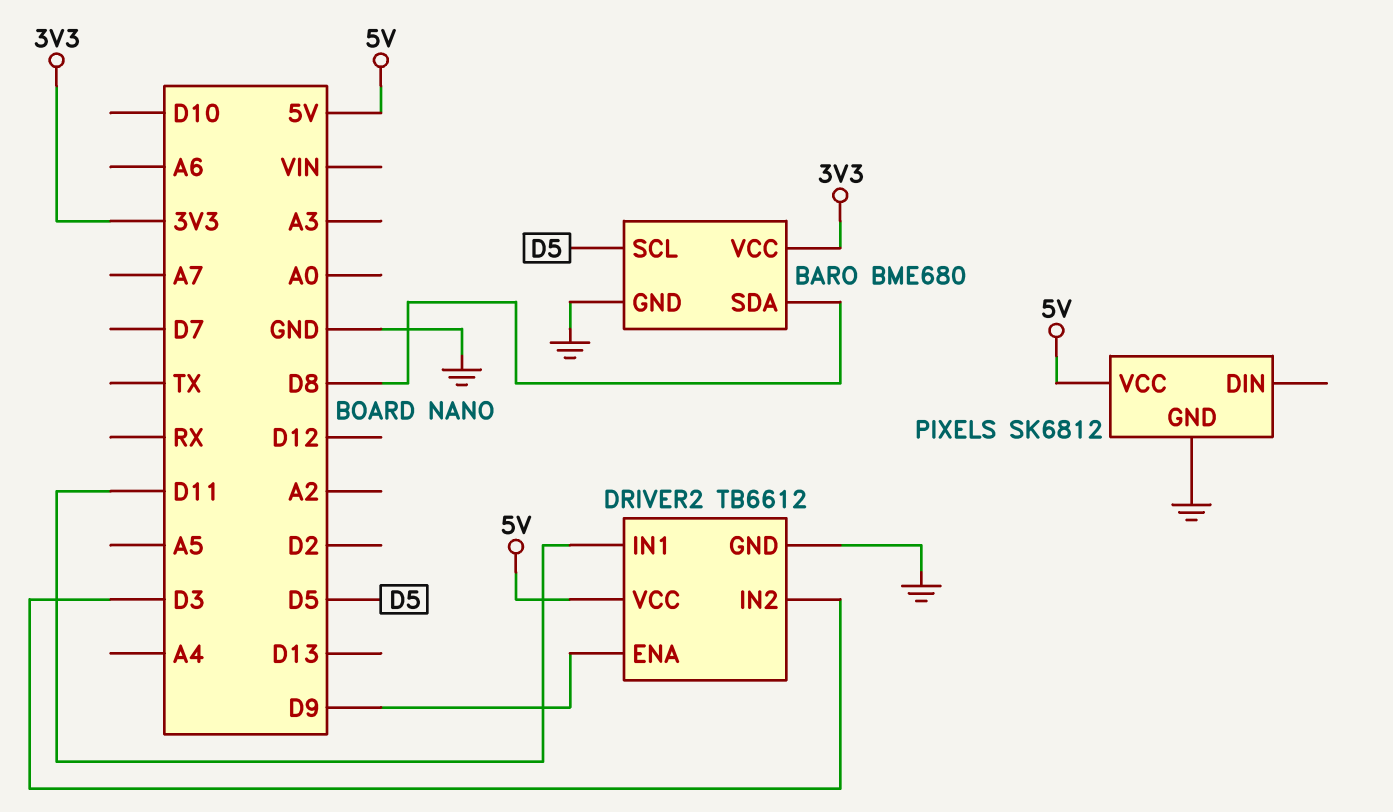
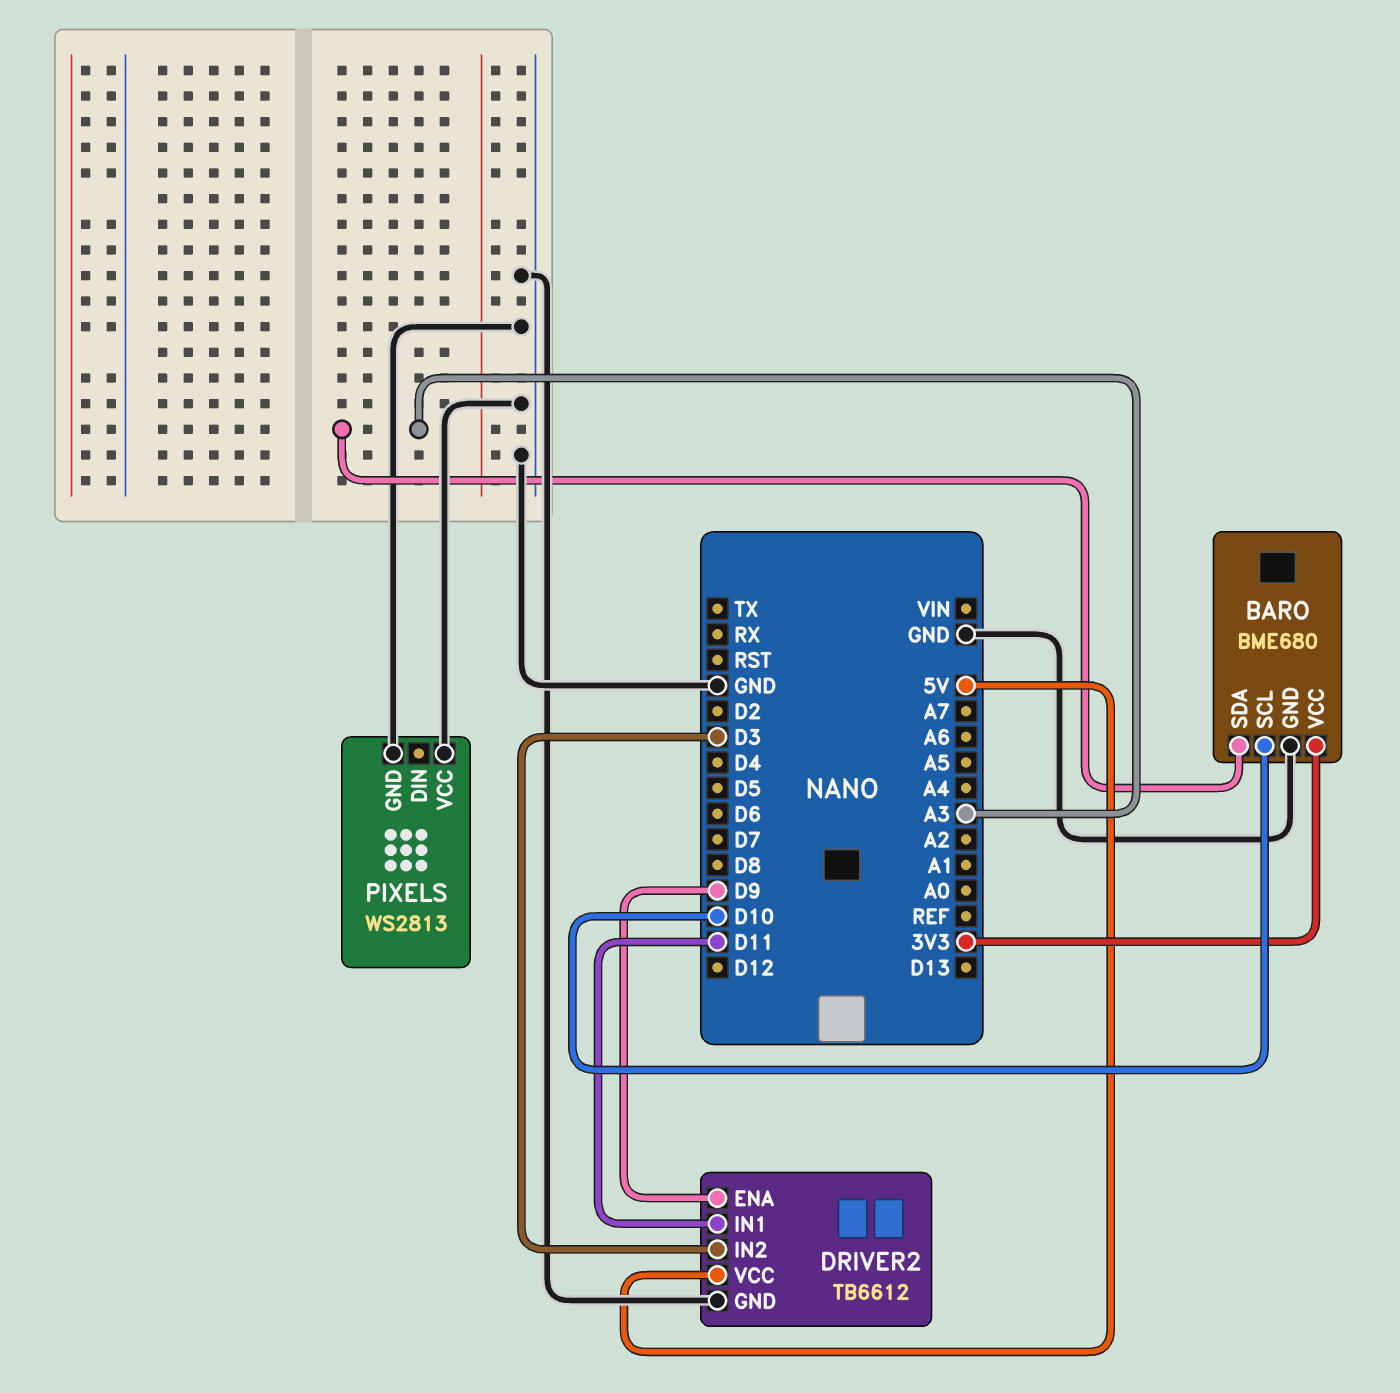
BARO pin SCL: D5 -> D10
BARO pin SDA: D8 -> A3
PIXELS: SK6812 -> WS2813
PIXELS pin VCC: 5V -> GND

